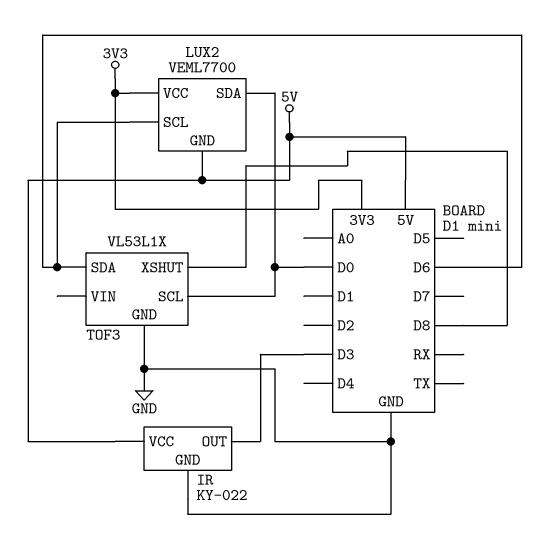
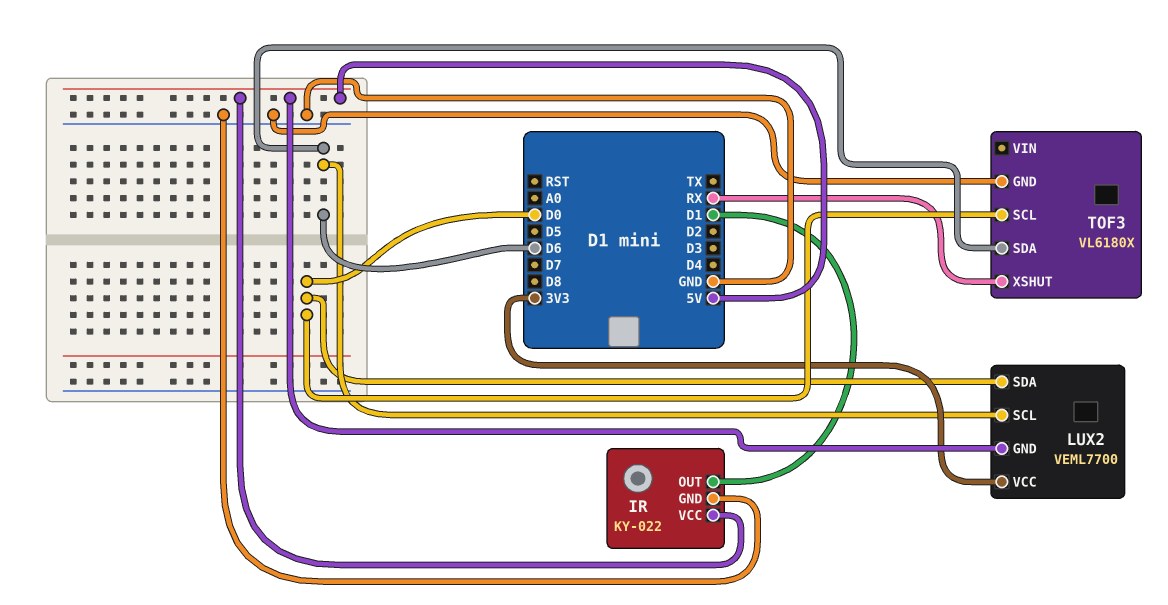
IR pin OUT: D3 -> D1
TOF3: VL53L1X -> VL6180X
TOF3 pin XSHUT: D8 -> RX

